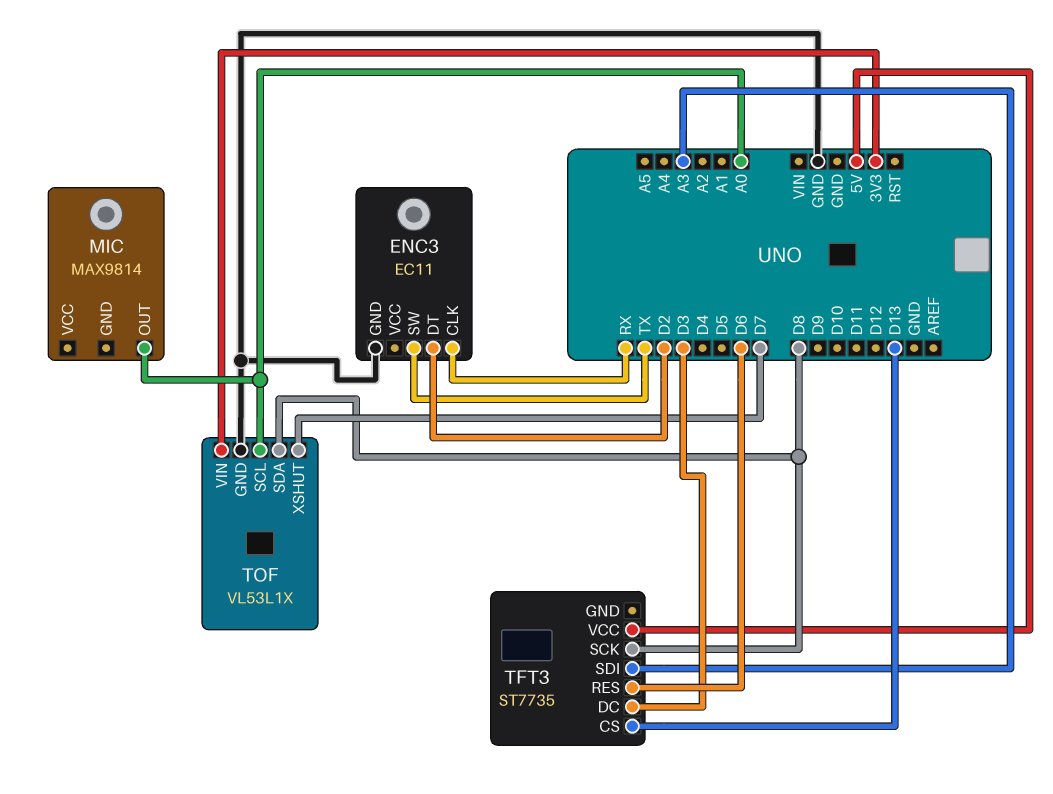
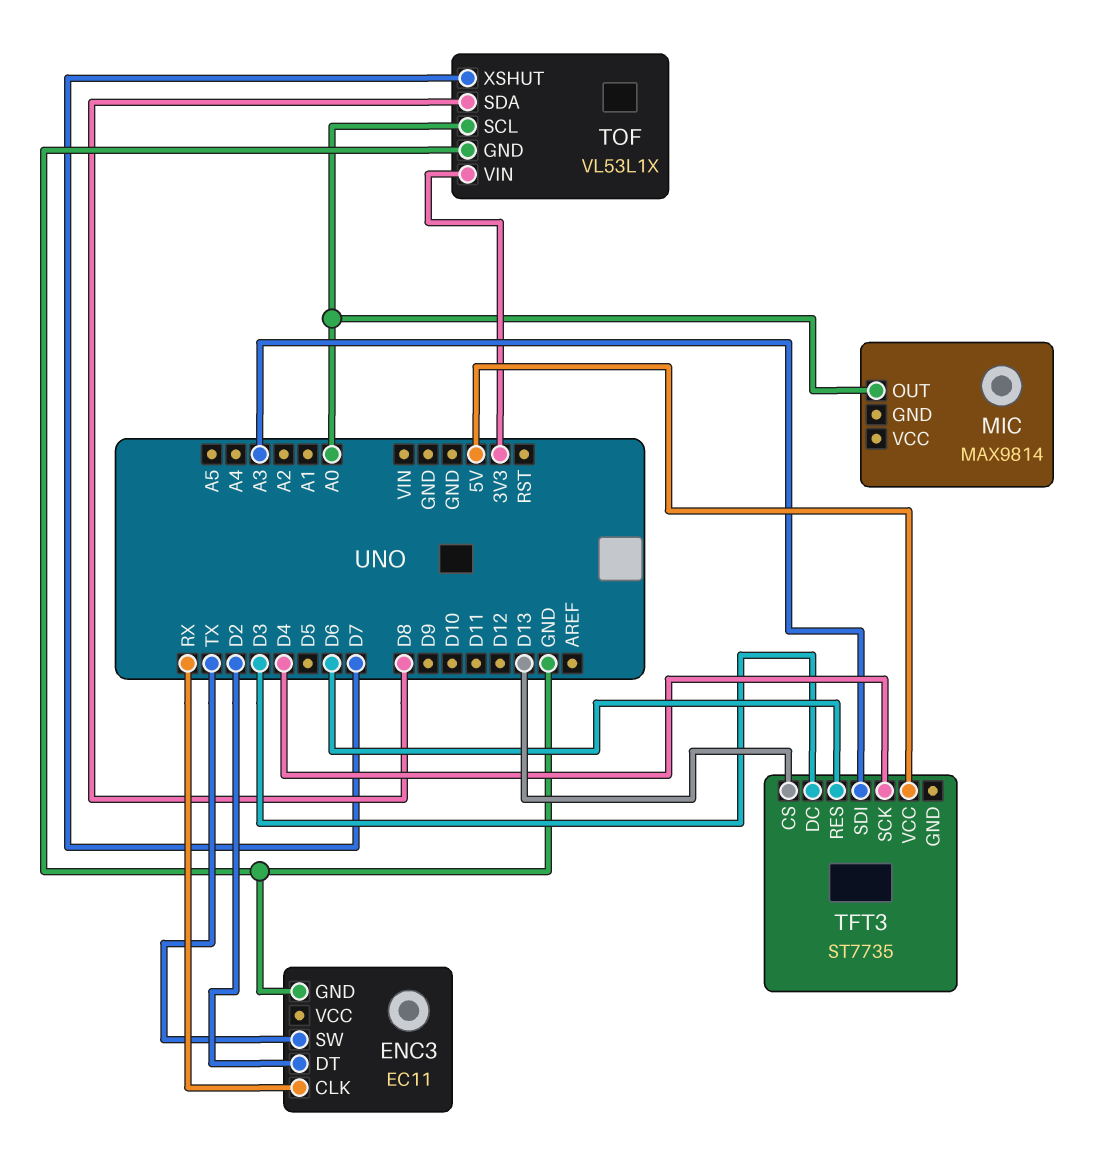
TFT3 pin SCK: D8 -> D4

